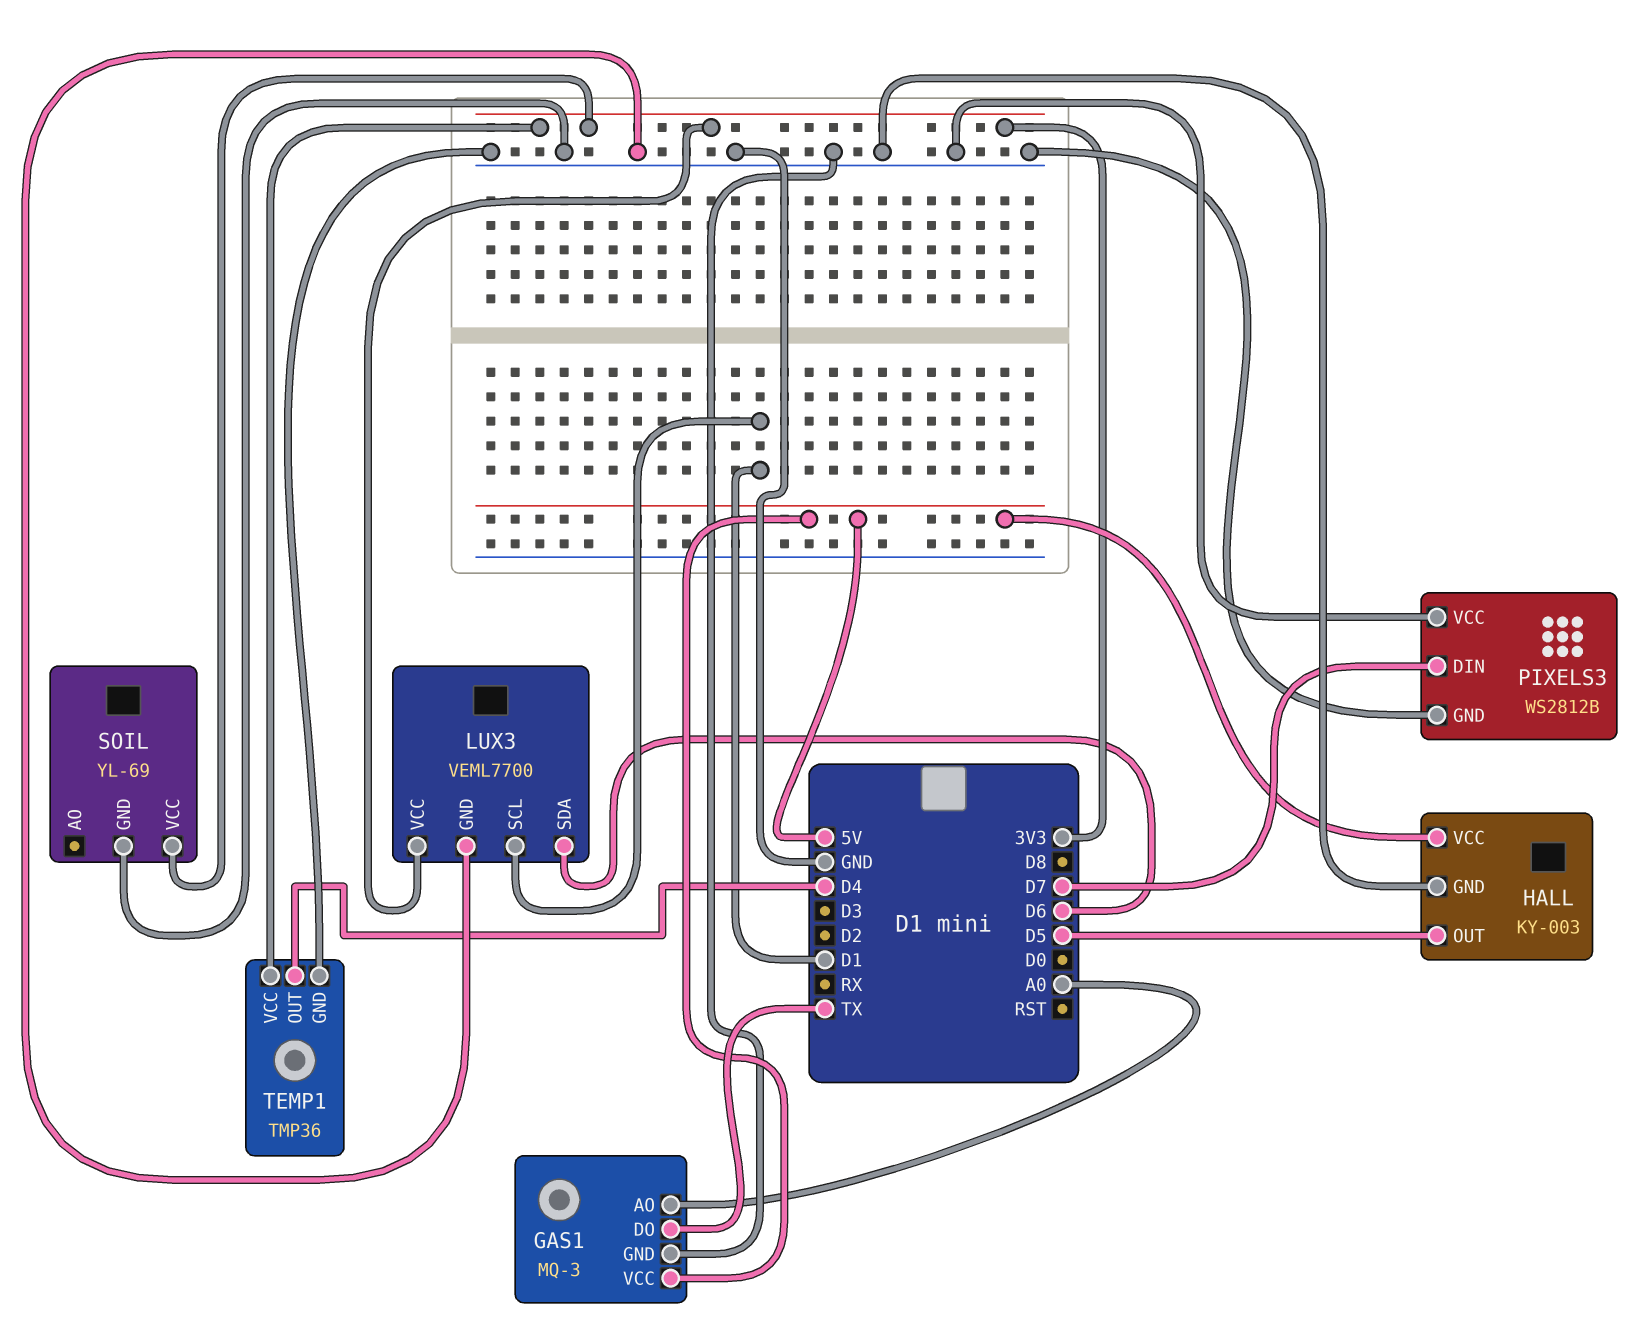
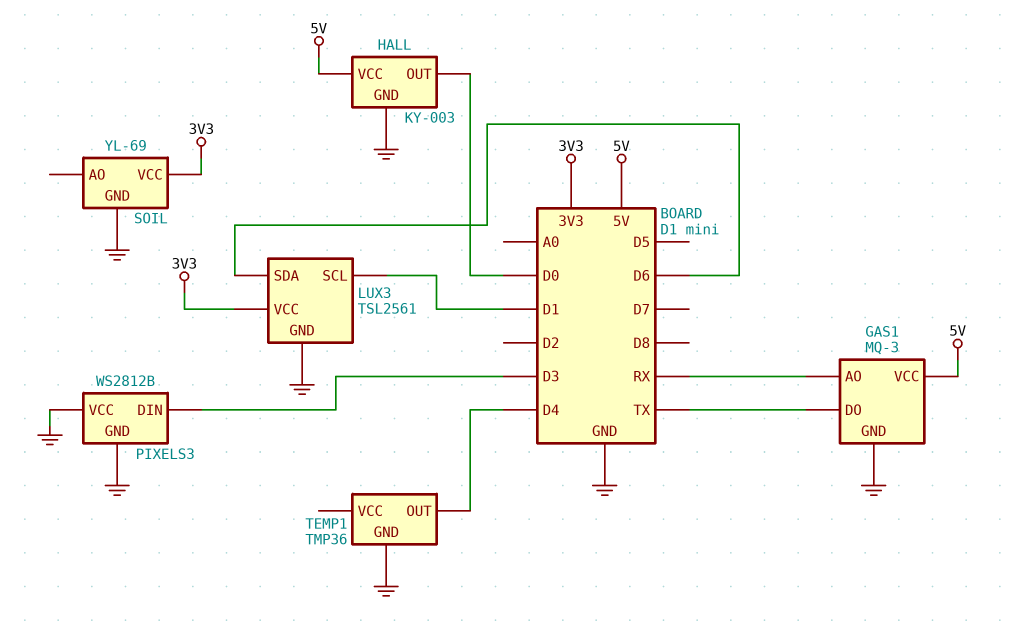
GAS1 pin AO: A0 -> RX
HALL pin OUT: D5 -> D0
LUX3: VEML7700 -> TSL2561
PIXELS3 pin DIN: D7 -> D3
TEMP1 pin VCC: 3V3 -> none

